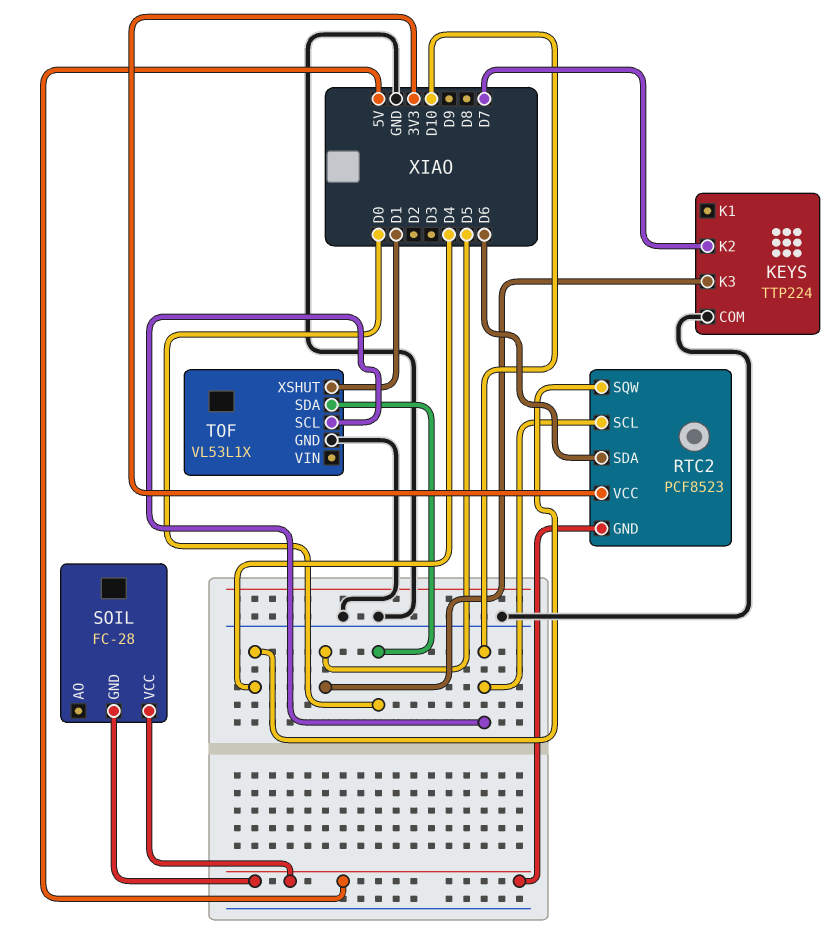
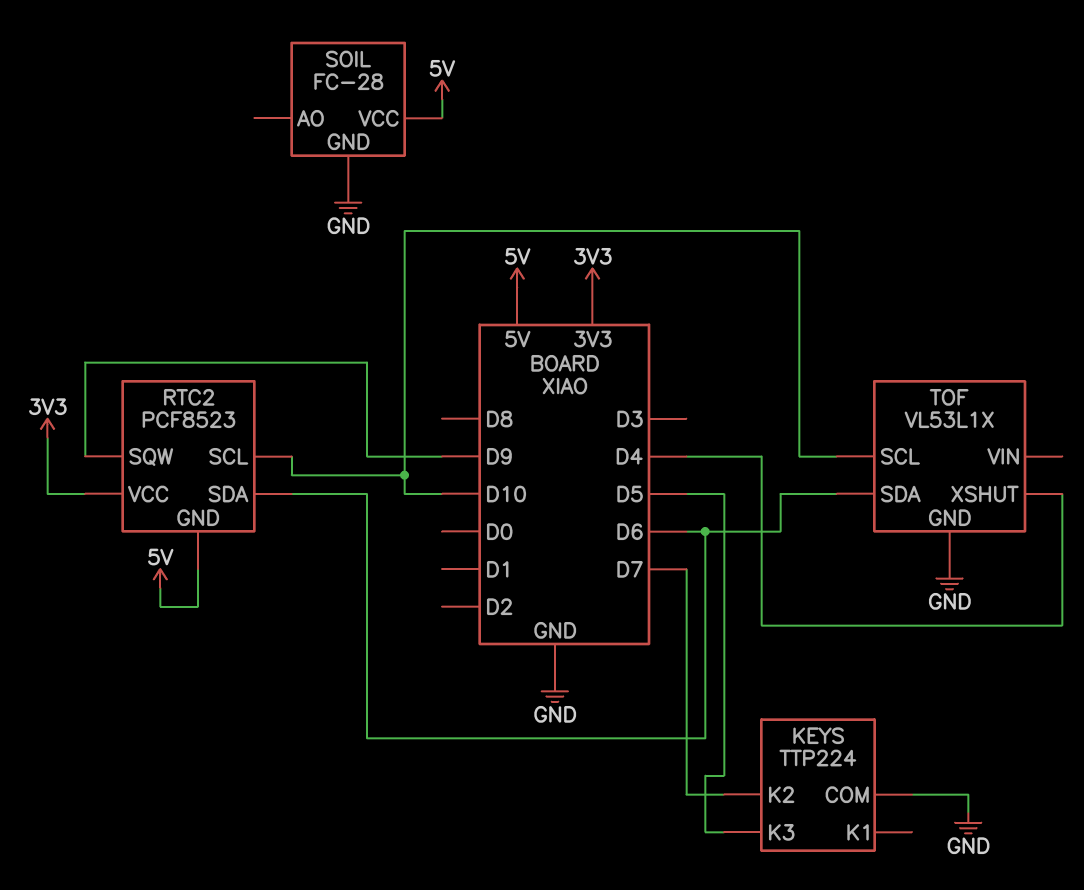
RTC2 pin SQW: D4 -> D9
SOIL pin GND: 5V -> GND
TOF pin SDA: D0 -> D6
TOF pin XSHUT: D1 -> D4

